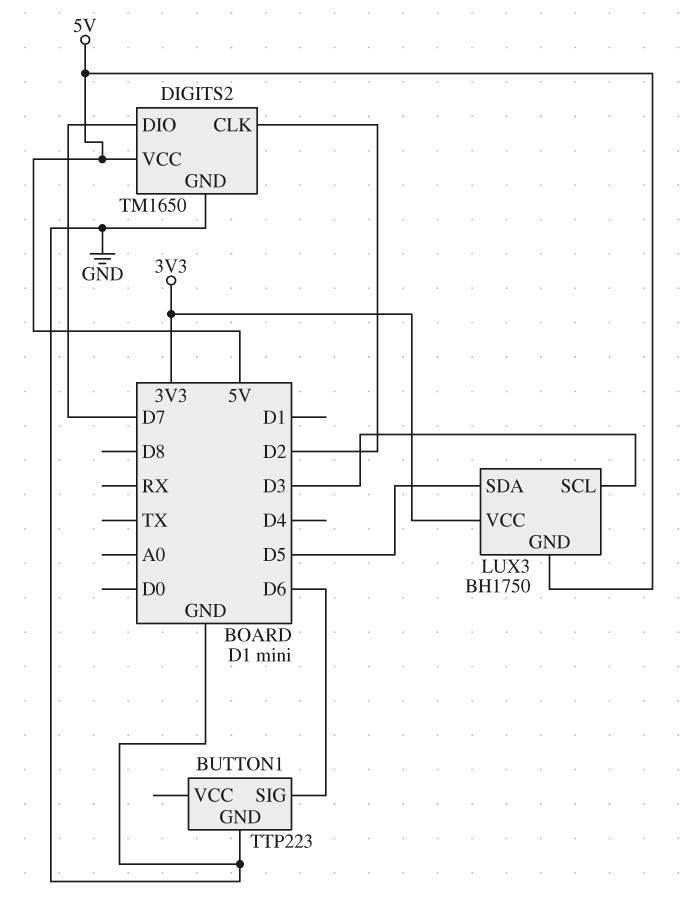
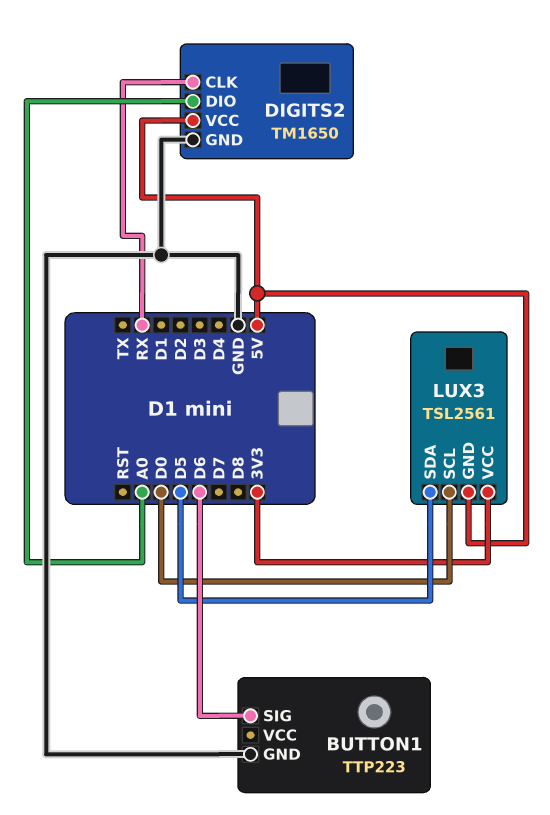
DIGITS2 pin CLK: D2 -> RX
DIGITS2 pin DIO: D7 -> A0
LUX3: BH1750 -> TSL2561
LUX3 pin SCL: D3 -> D0

